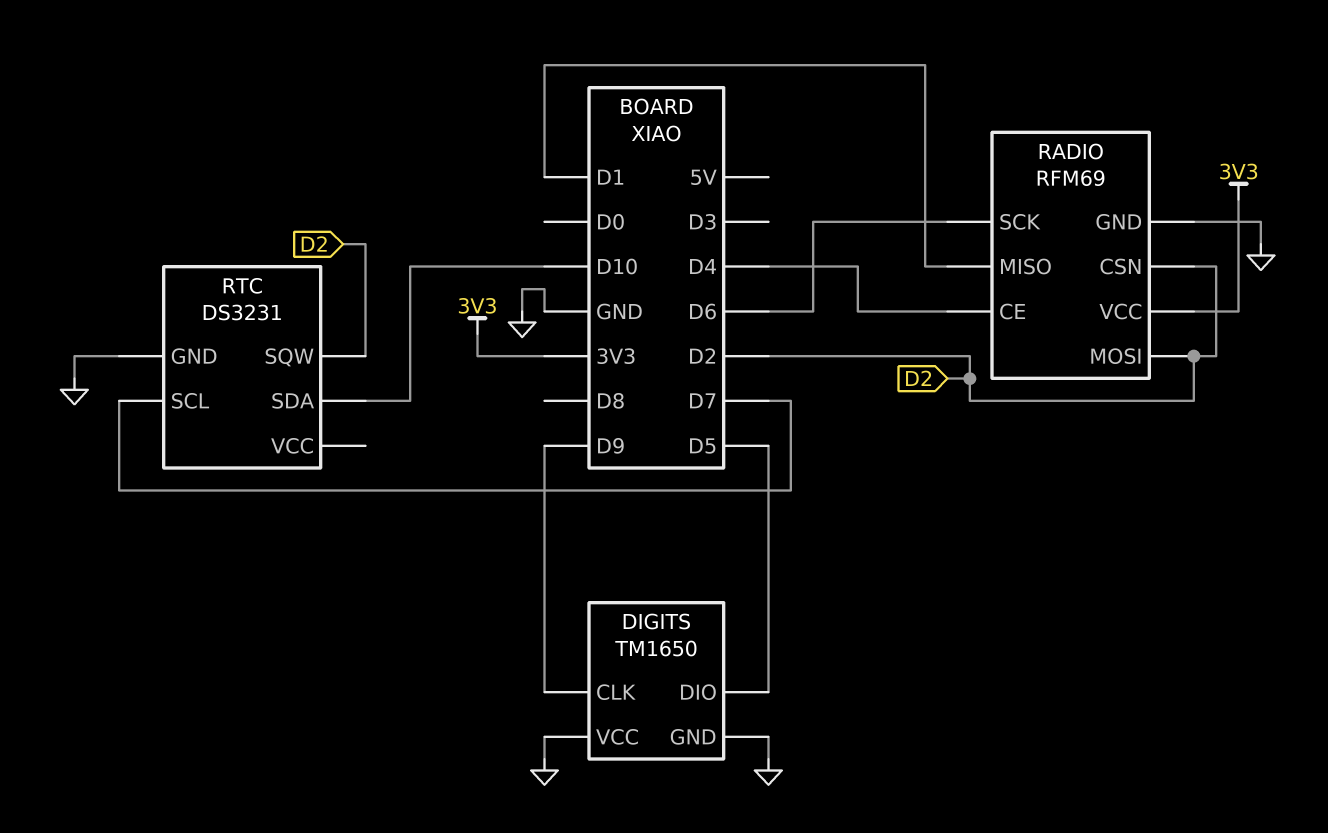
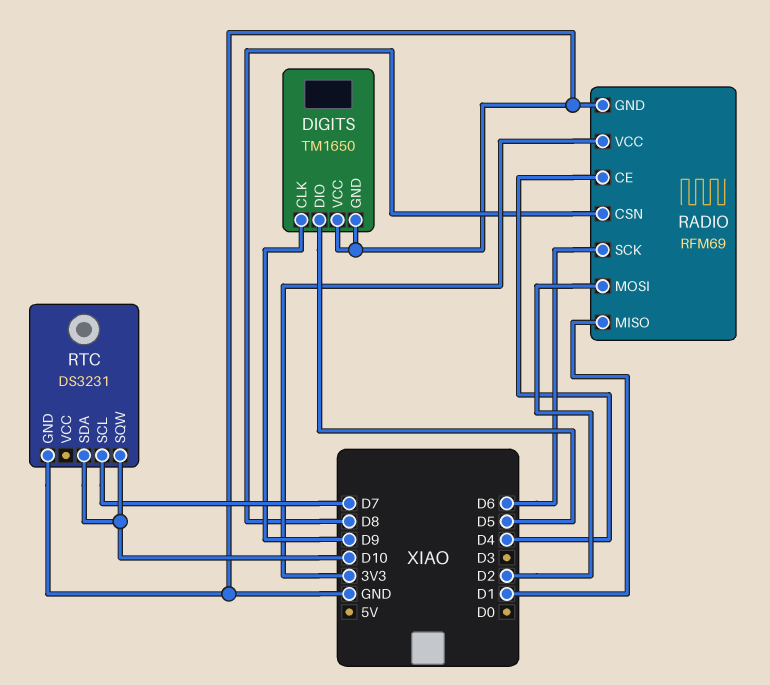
RADIO pin CSN: D2 -> D8
RTC pin SQW: D2 -> D10

